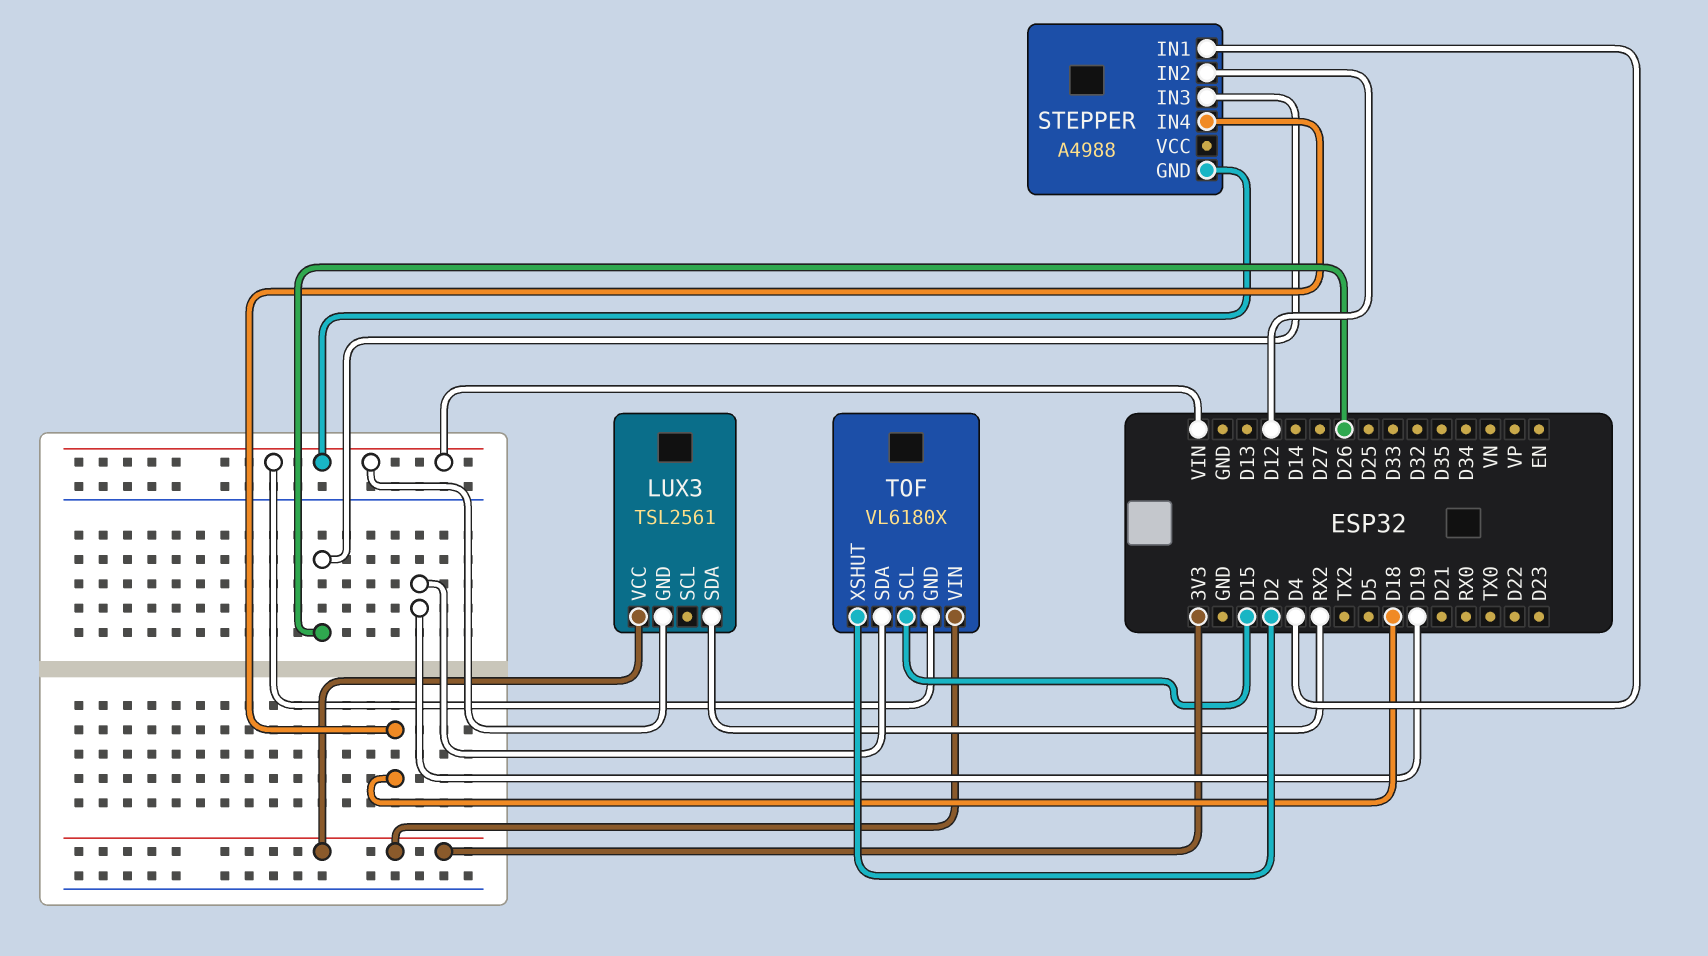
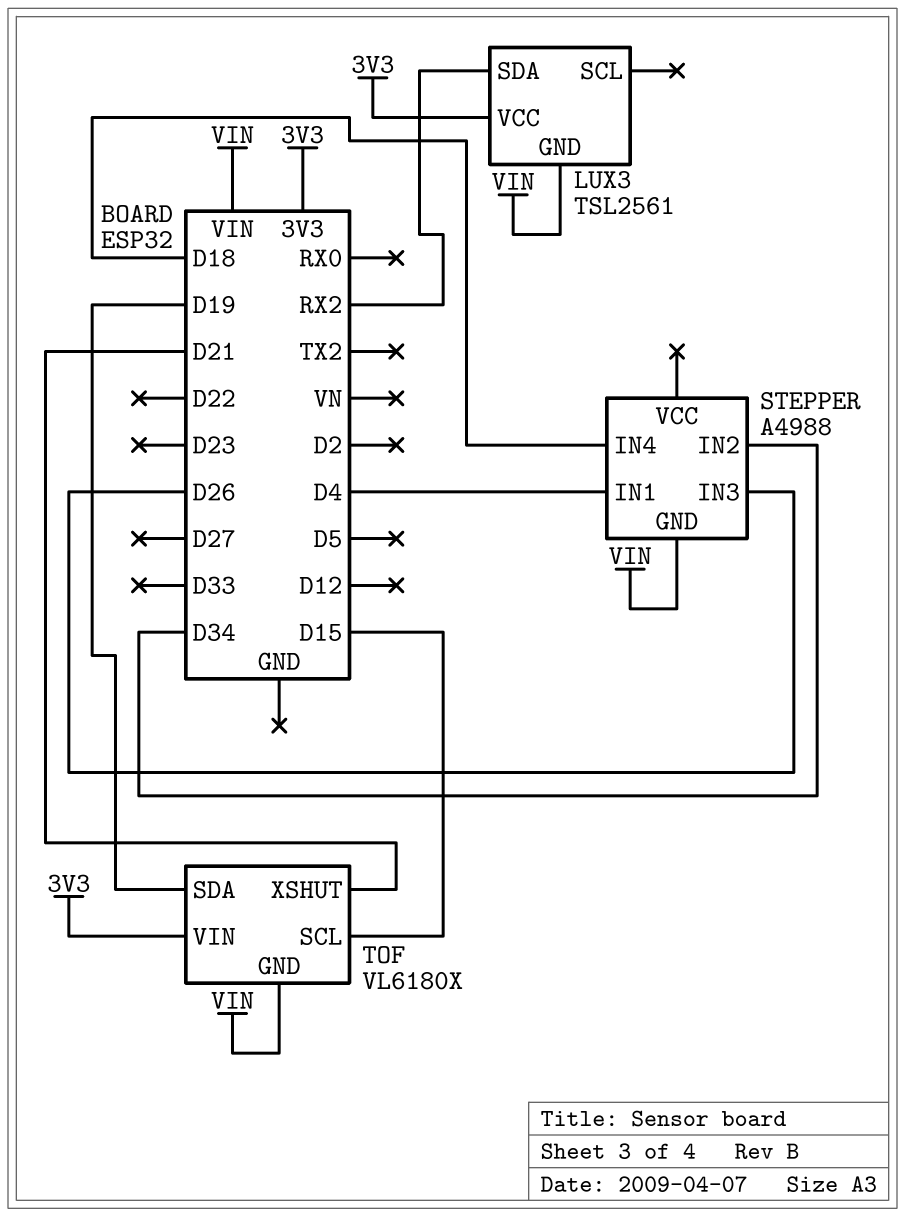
STEPPER pin IN2: D12 -> D34
TOF pin XSHUT: D2 -> D21

